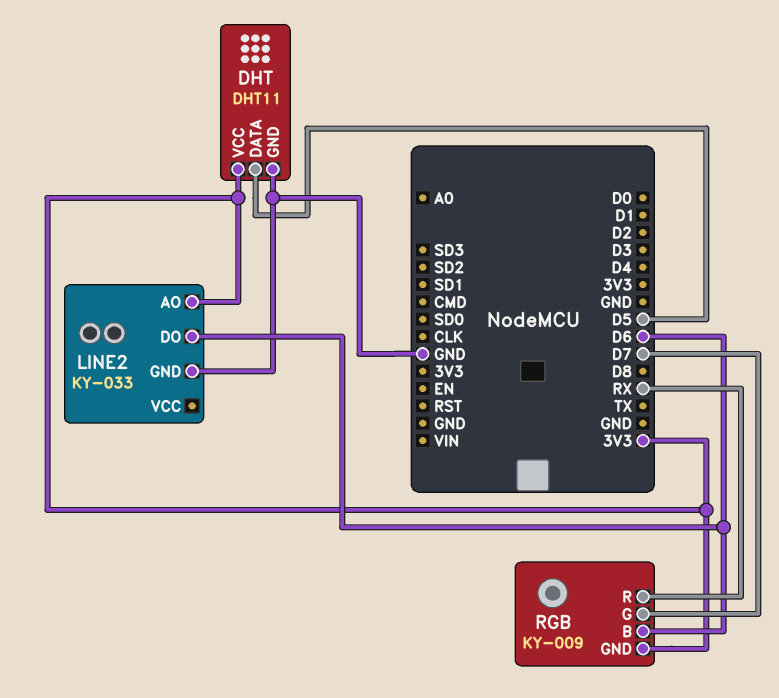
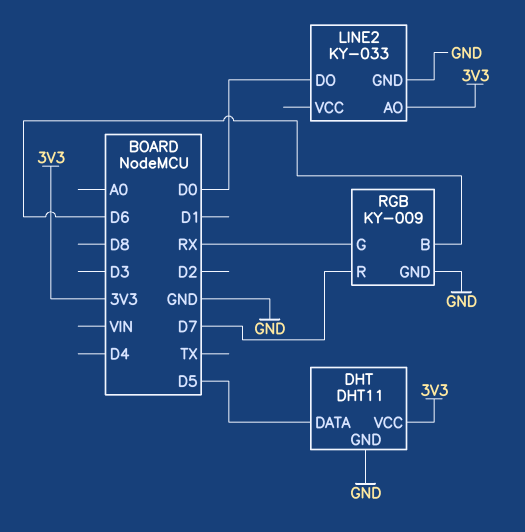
LINE2 pin DO: D6 -> D0
RGB pin G: D7 -> RX
RGB pin GND: 3V3 -> GND
RGB pin R: RX -> D7

